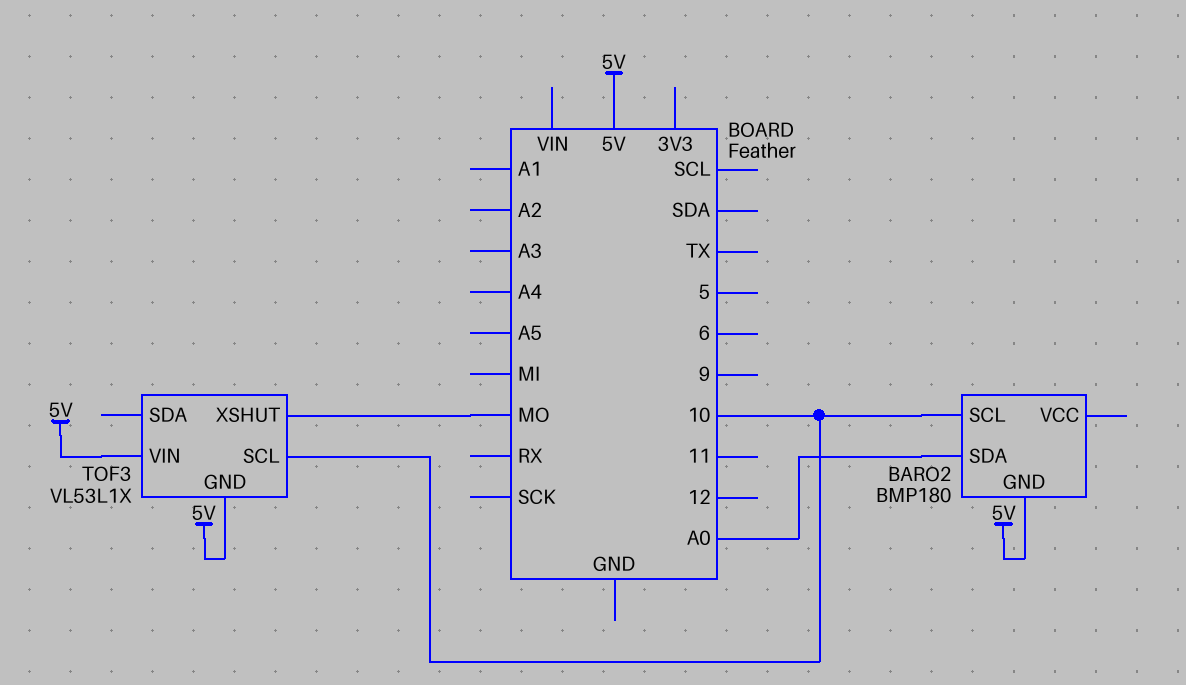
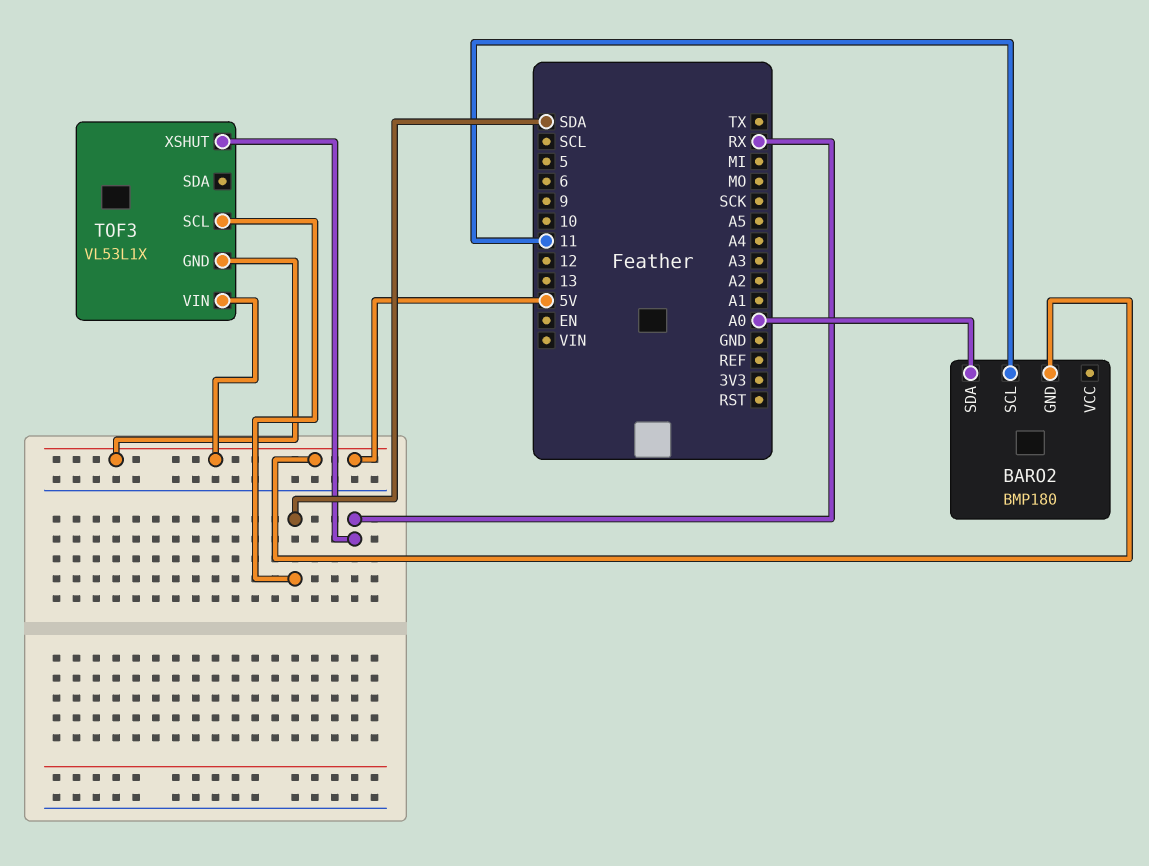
BARO2 pin SCL: 10 -> 11
TOF3 pin SCL: 10 -> SDA
TOF3 pin XSHUT: MO -> RX

